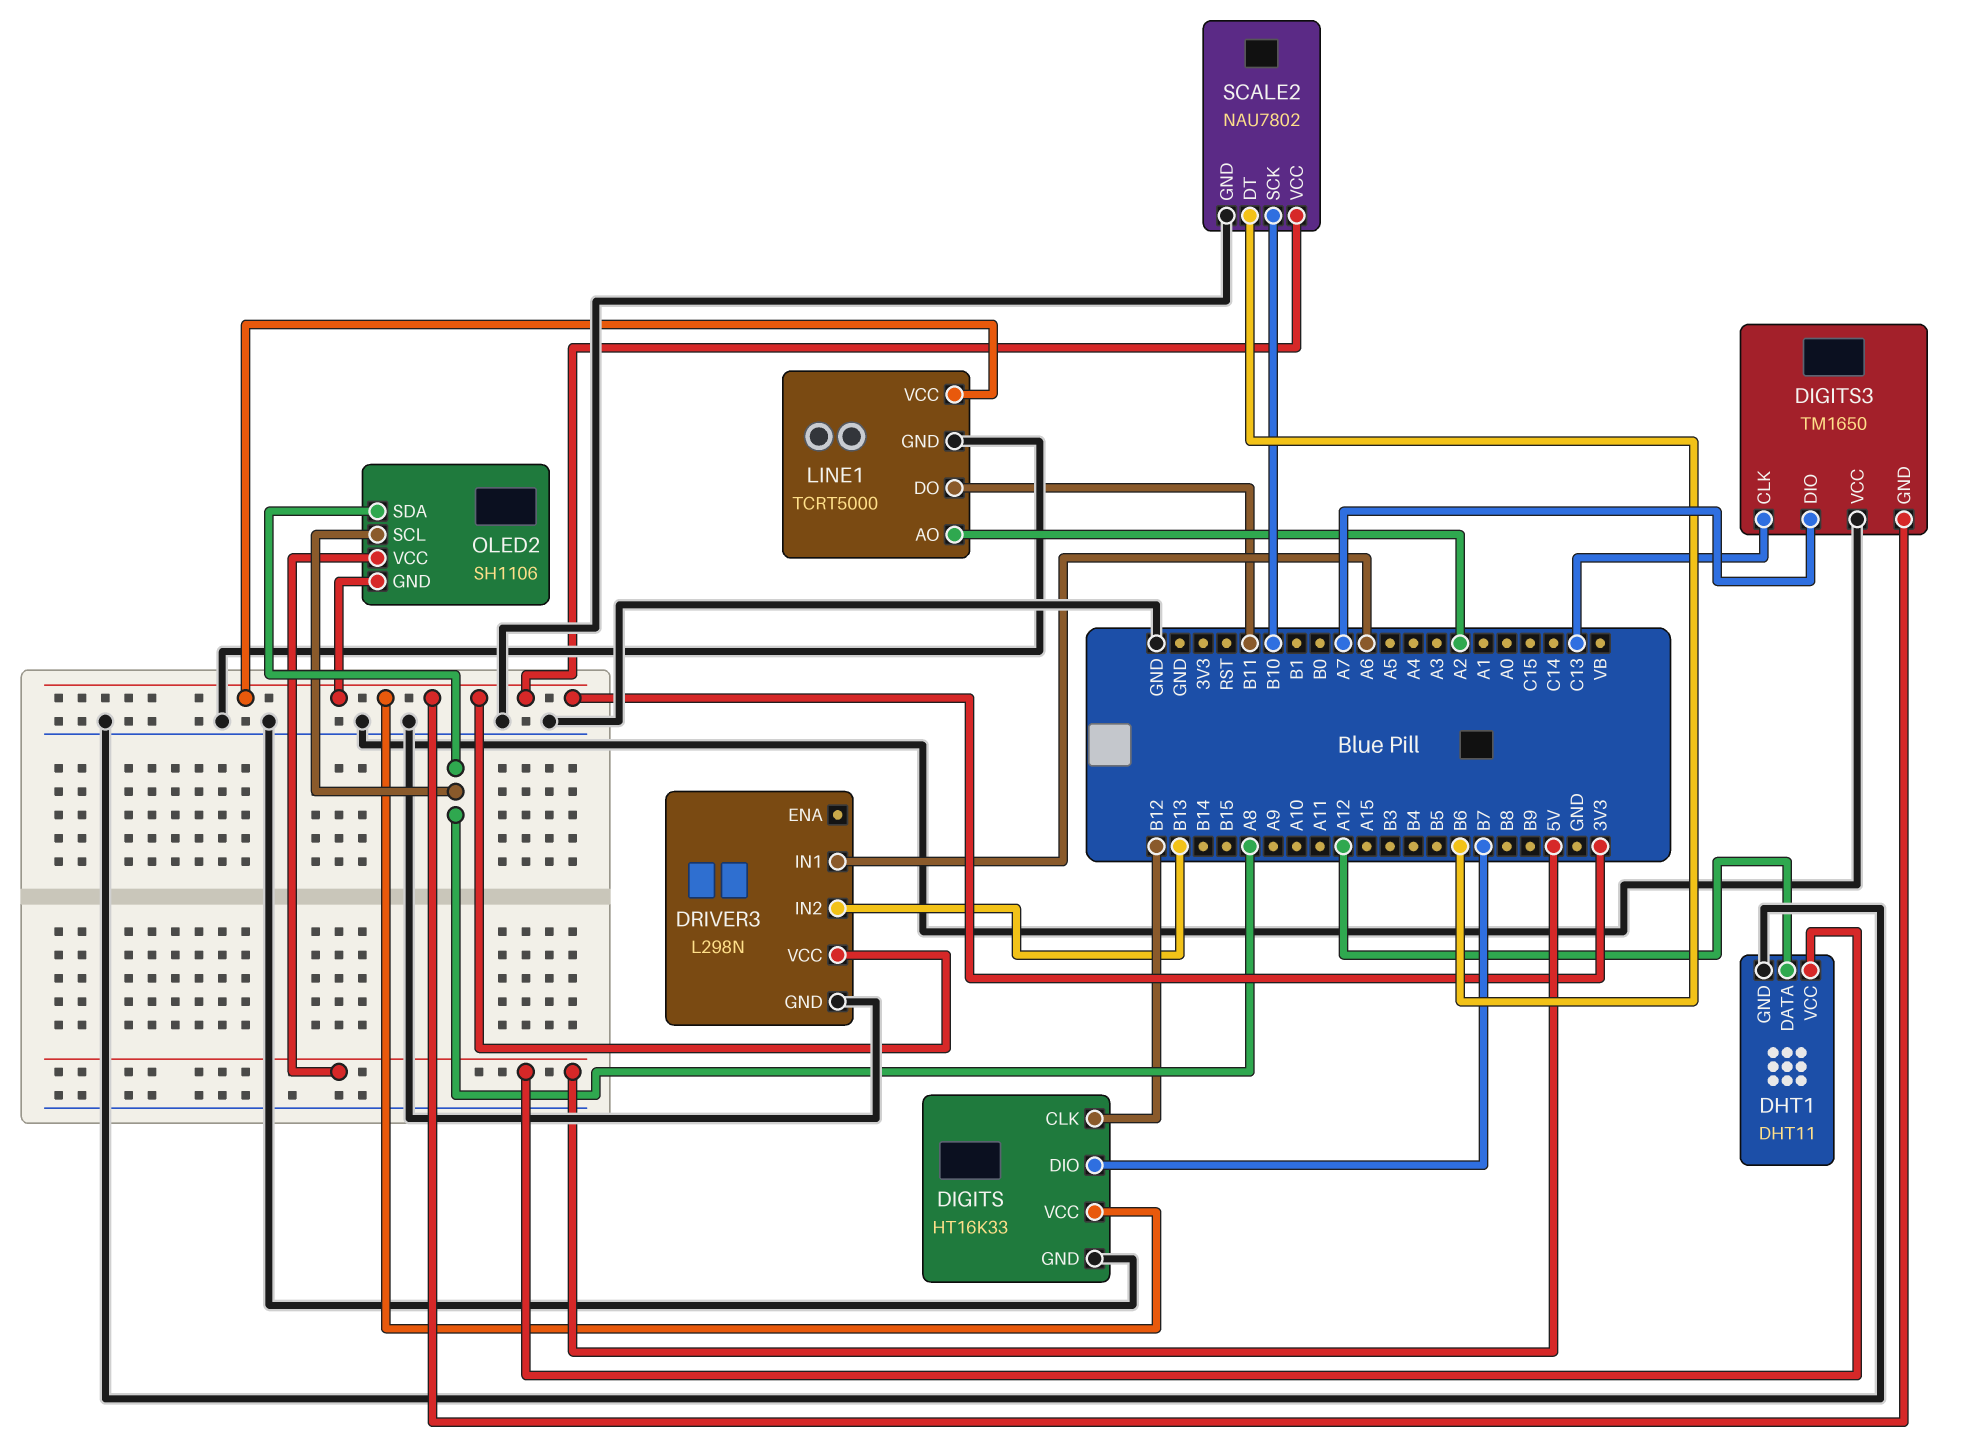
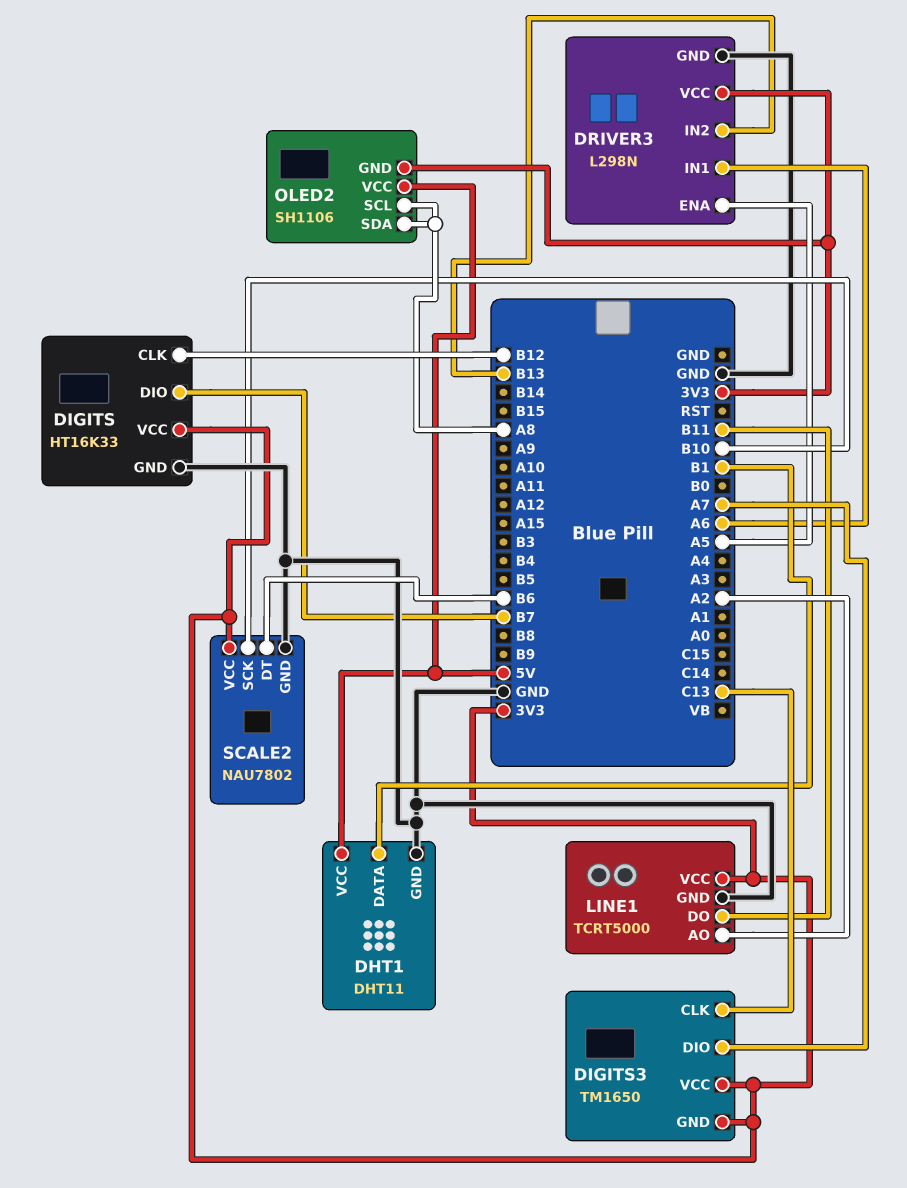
DHT1 pin DATA: A12 -> B1
DIGITS3 pin VCC: GND -> 3V3
DRIVER3 pin ENA: none -> A5

